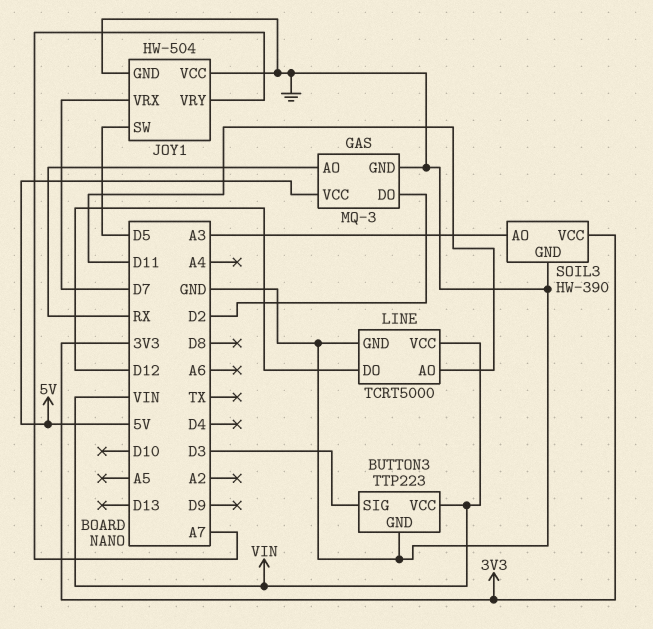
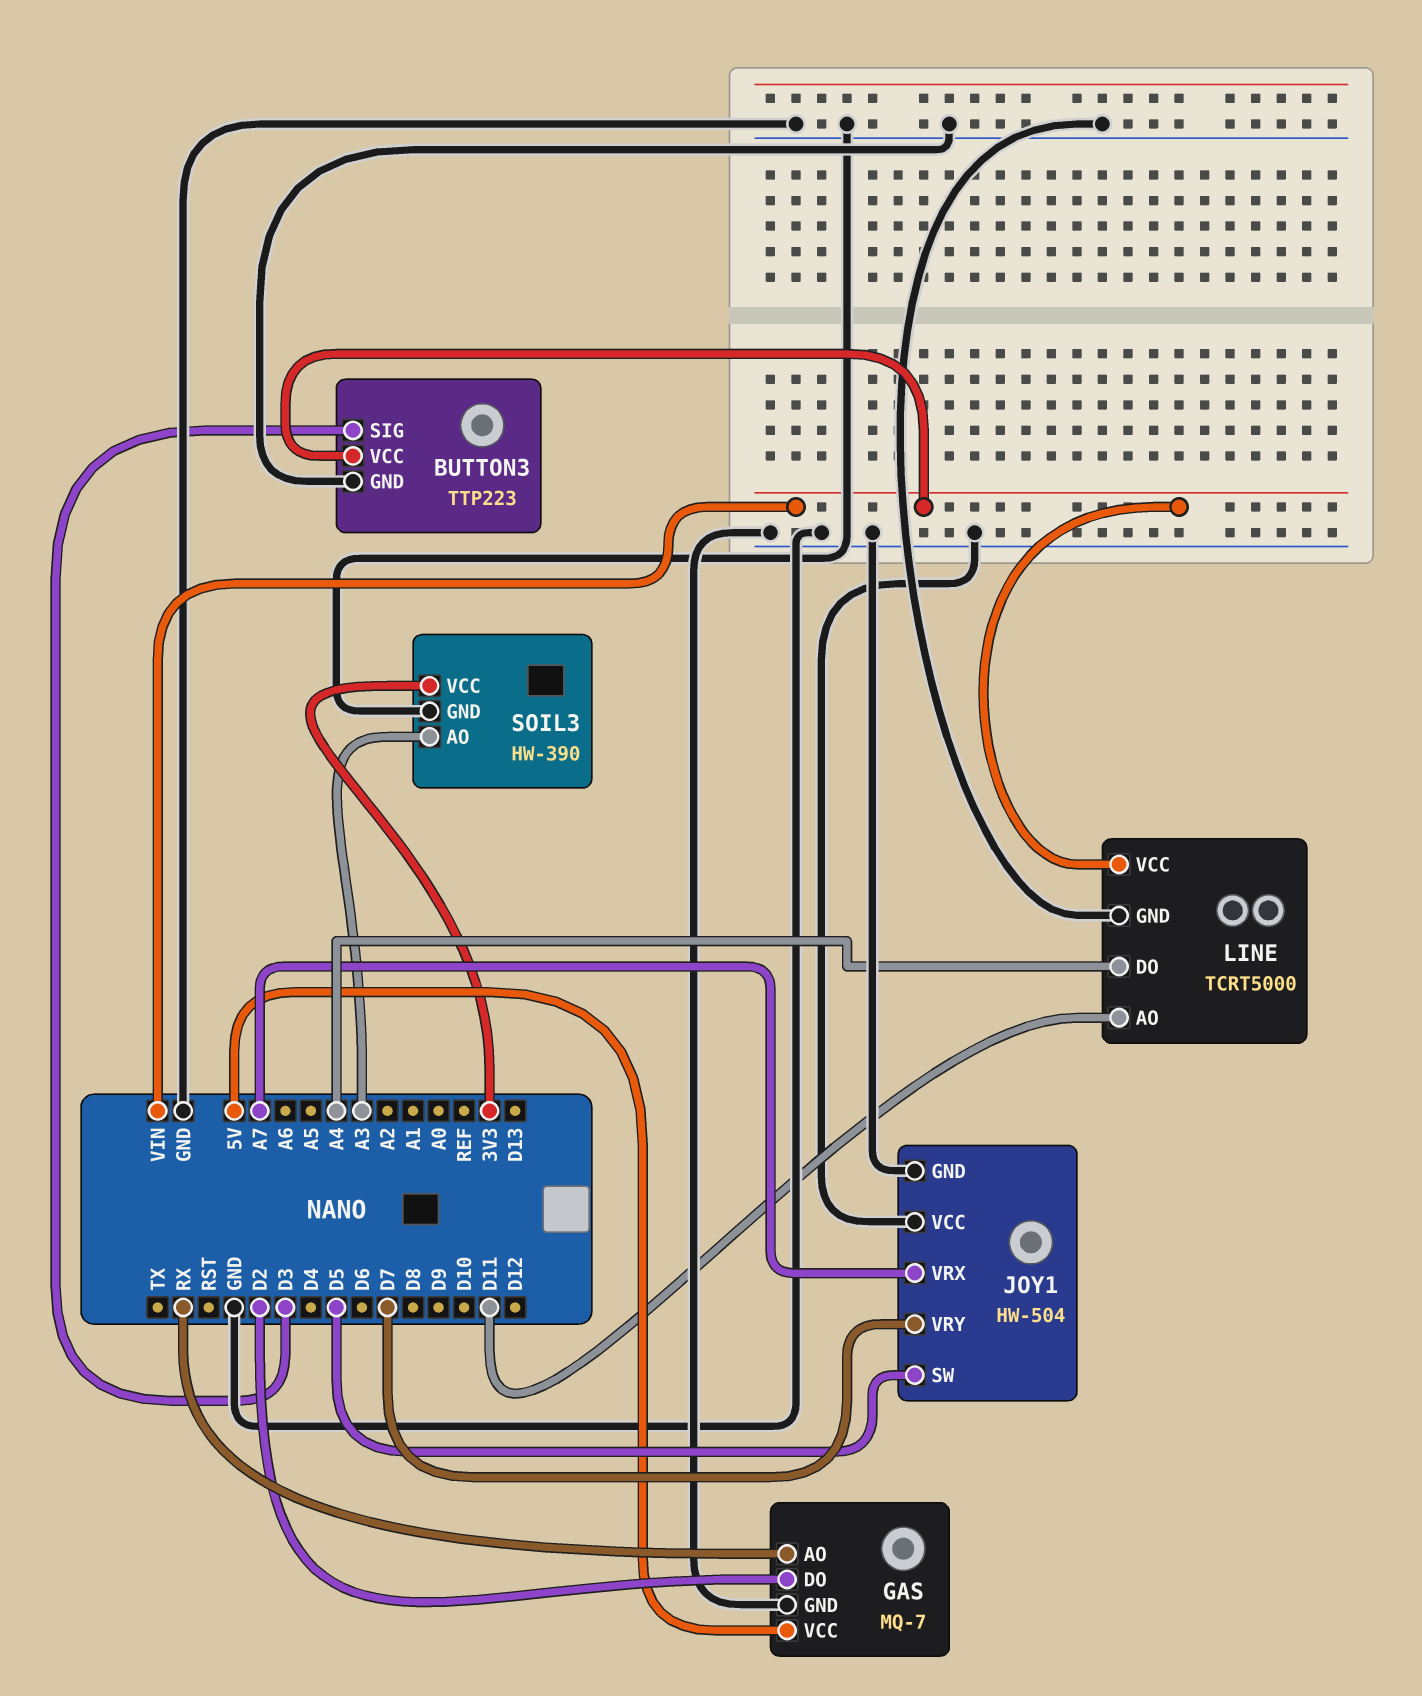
GAS: MQ-3 -> MQ-7
JOY1 pin VRX: D7 -> A7
JOY1 pin VRY: A7 -> D7
LINE pin DO: D12 -> A4

